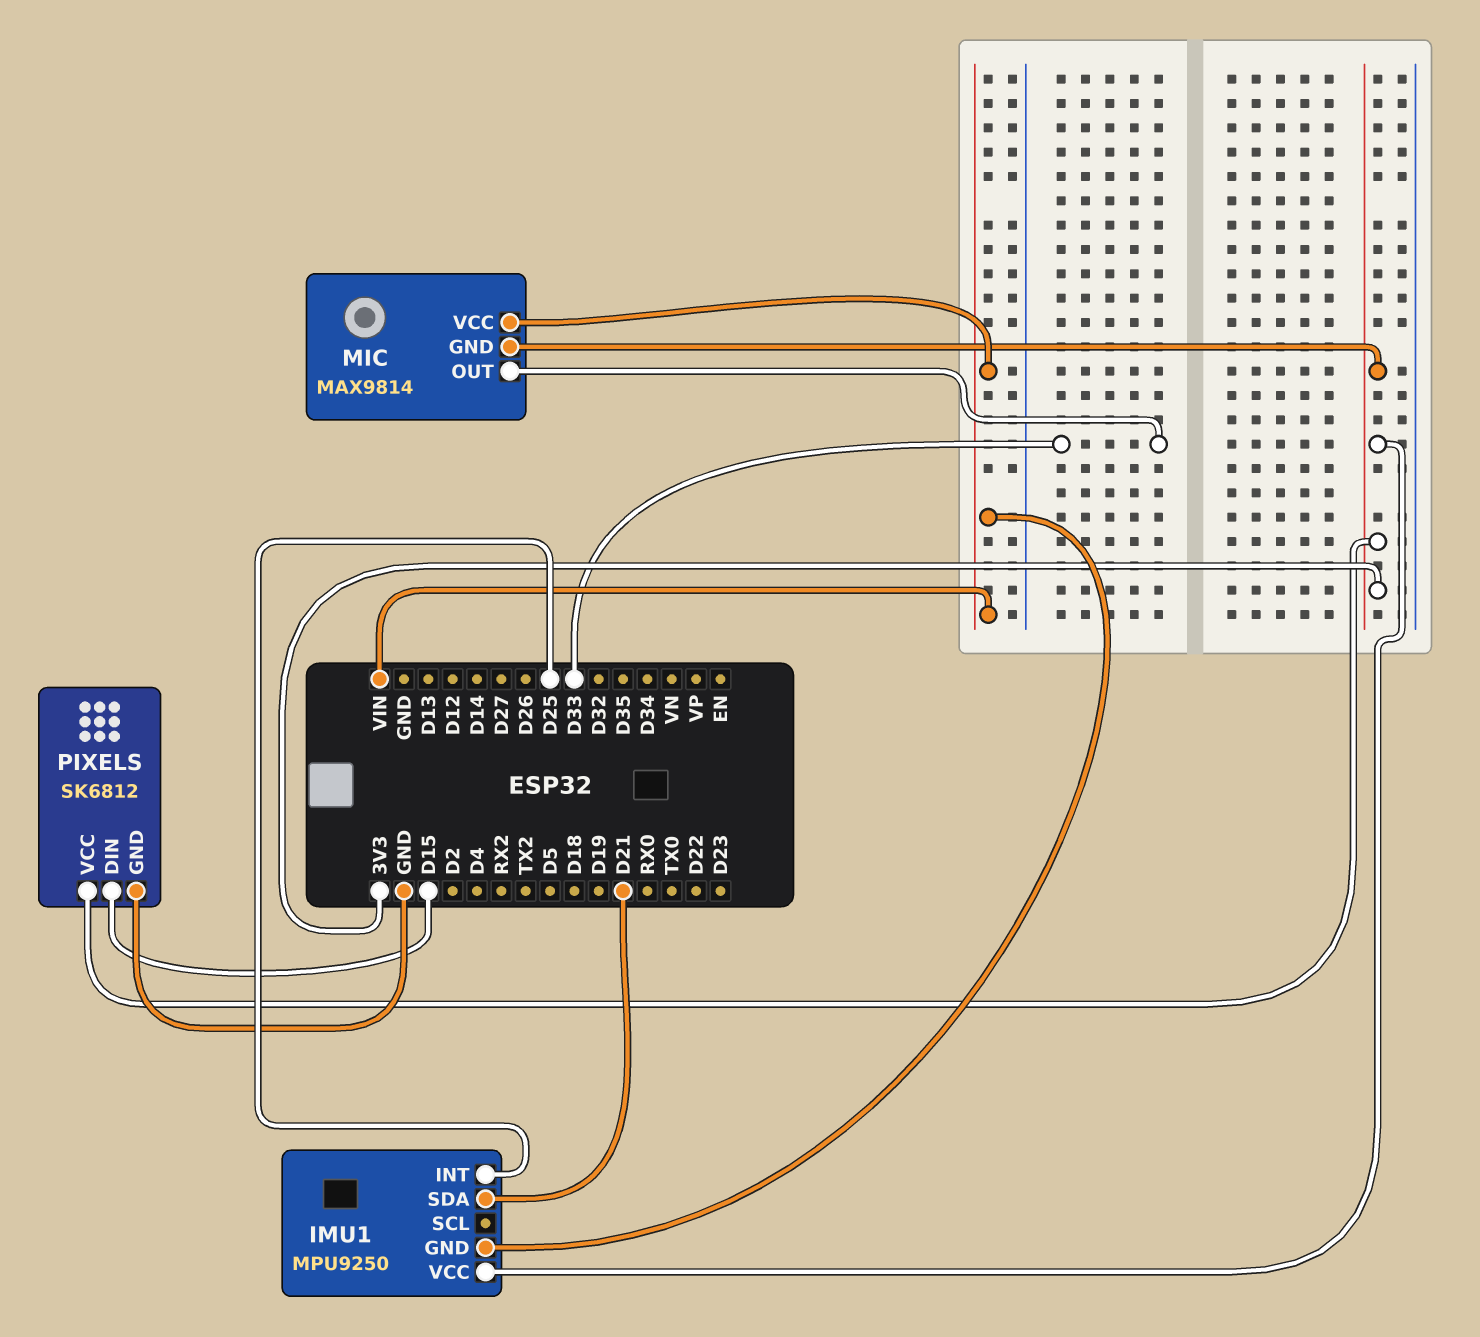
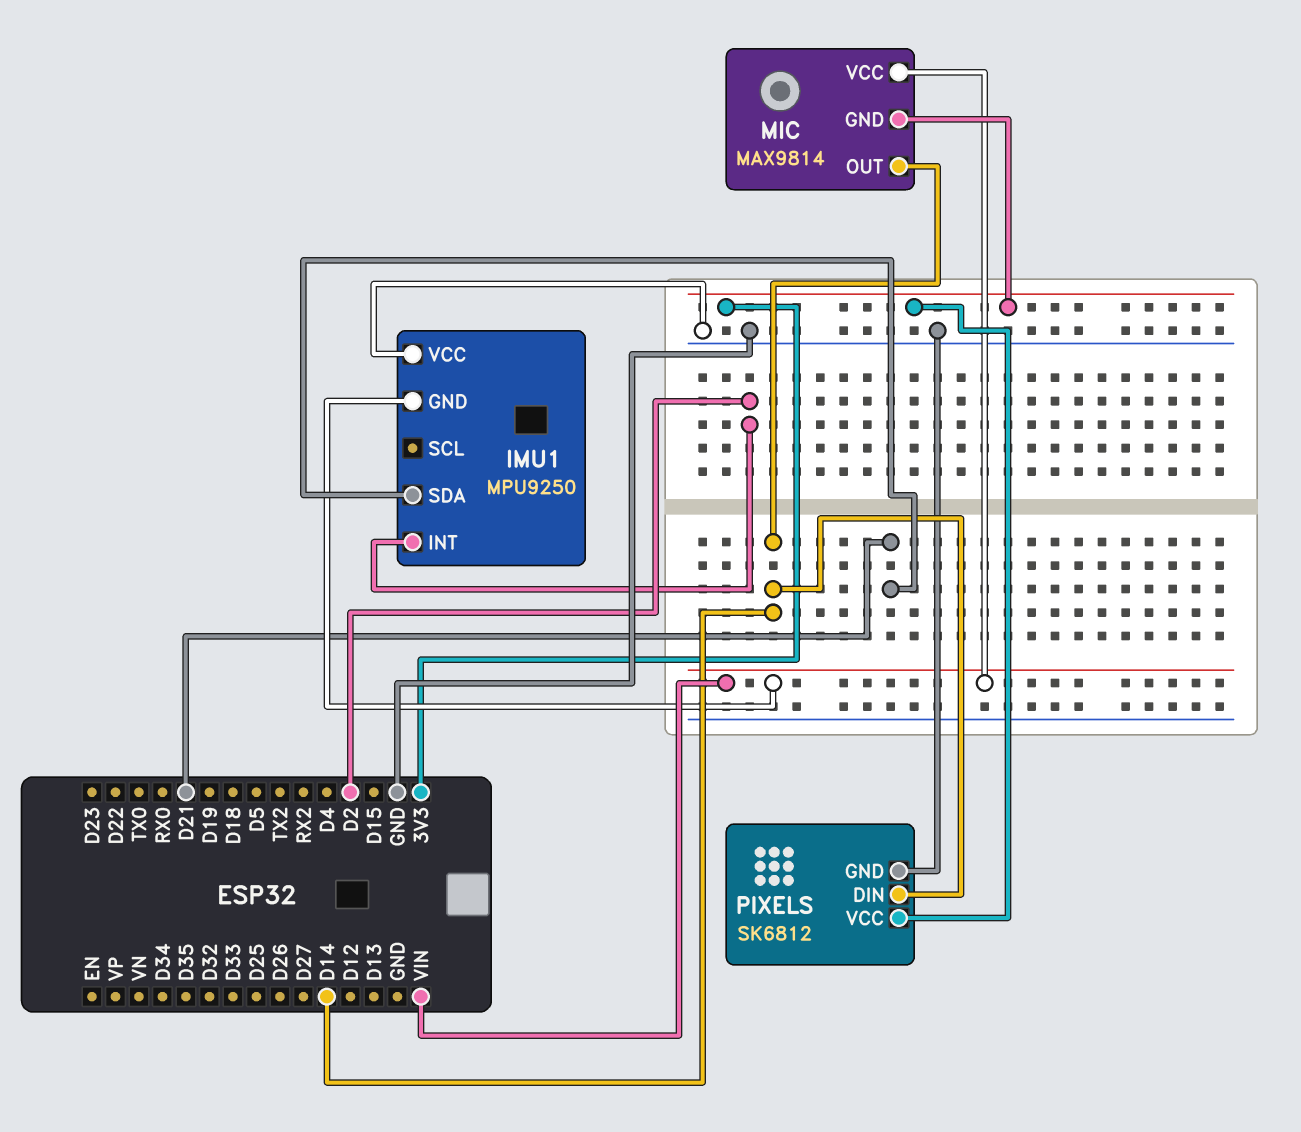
IMU1 pin INT: D25 -> D2
IMU1 pin VCC: 3V3 -> GND
MIC pin OUT: D33 -> D14
PIXELS pin DIN: D15 -> D14

